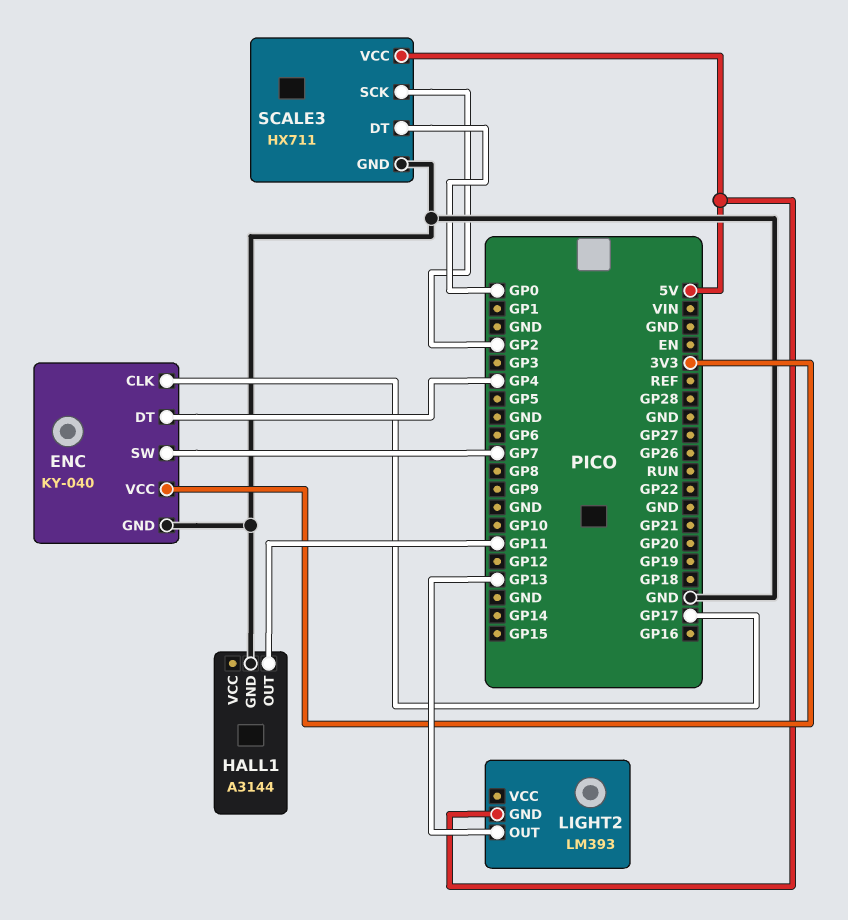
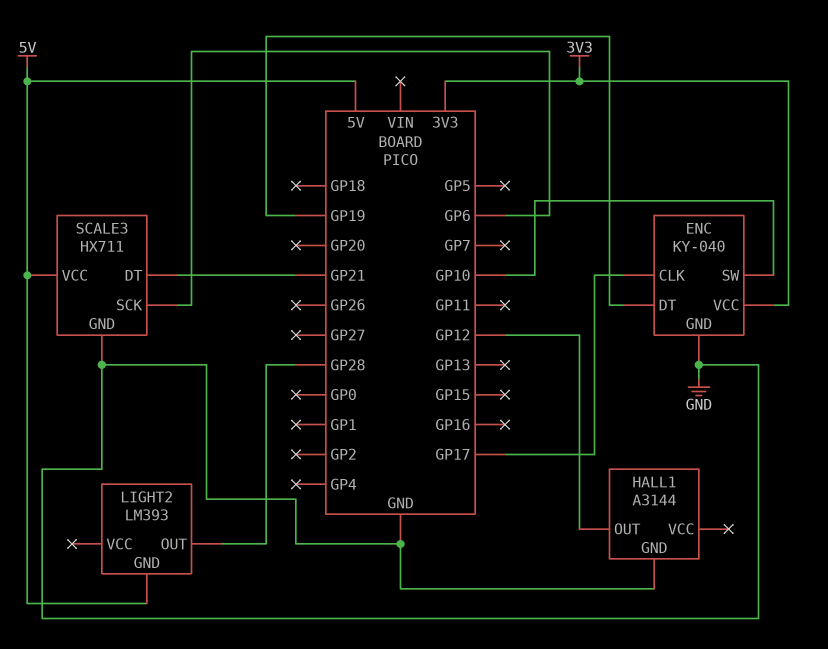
ENC pin DT: GP4 -> GP19
ENC pin SW: GP7 -> GP10
HALL1 pin OUT: GP11 -> GP12
LIGHT2 pin OUT: GP13 -> GP28
SCALE3 pin DT: GP0 -> GP21
SCALE3 pin SCK: GP2 -> GP6

